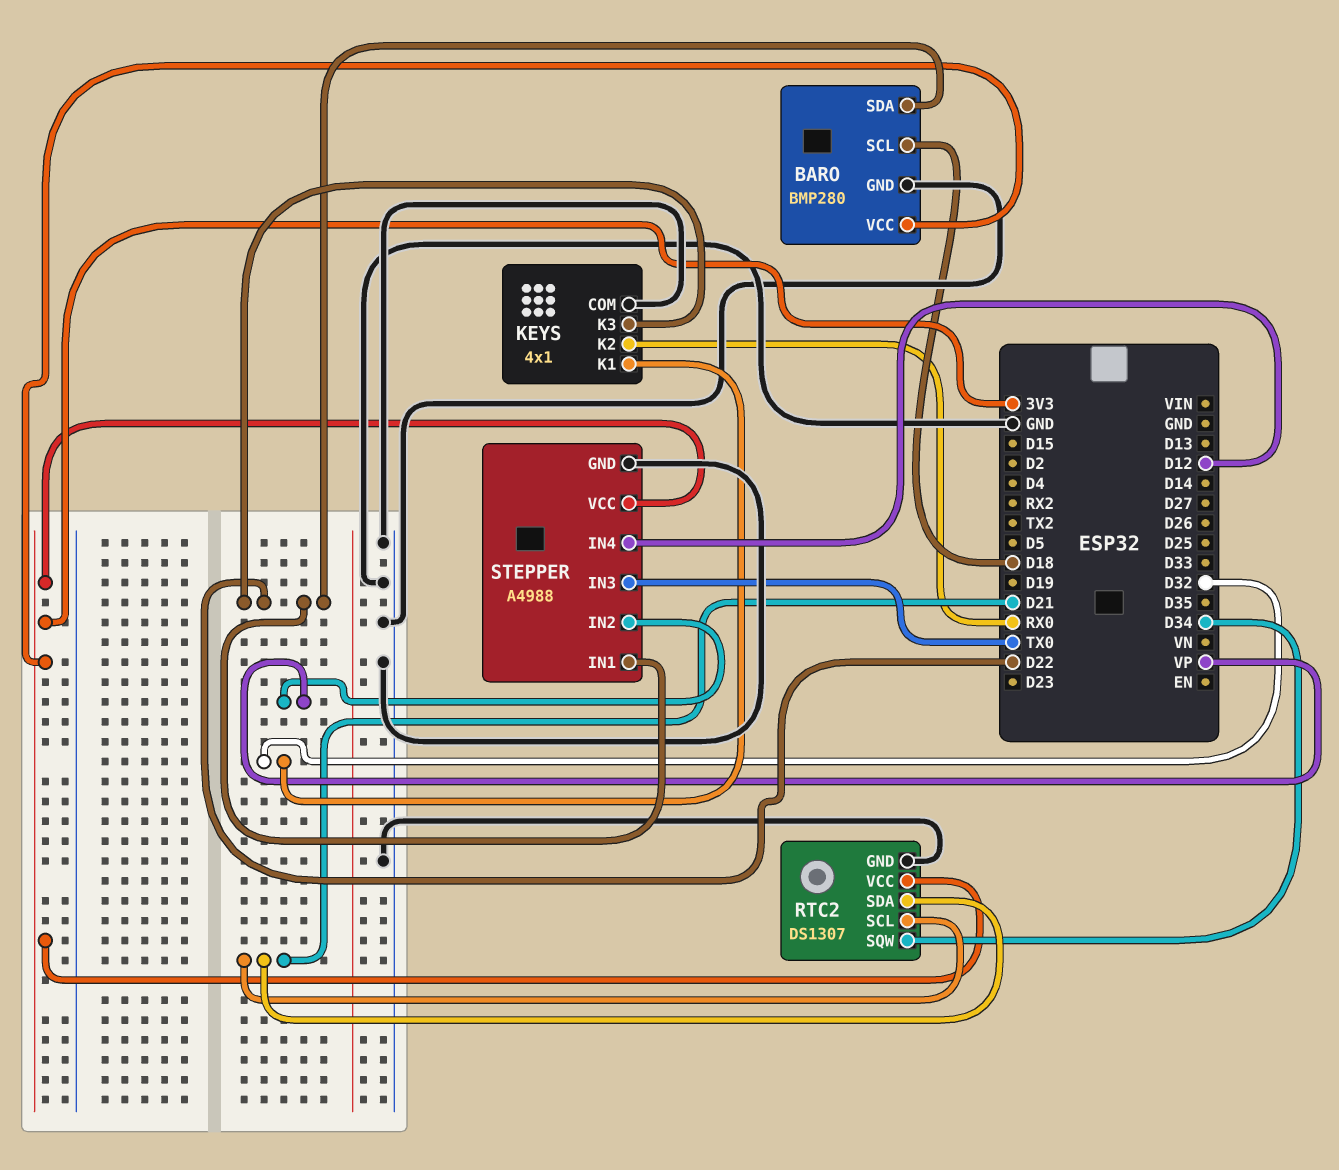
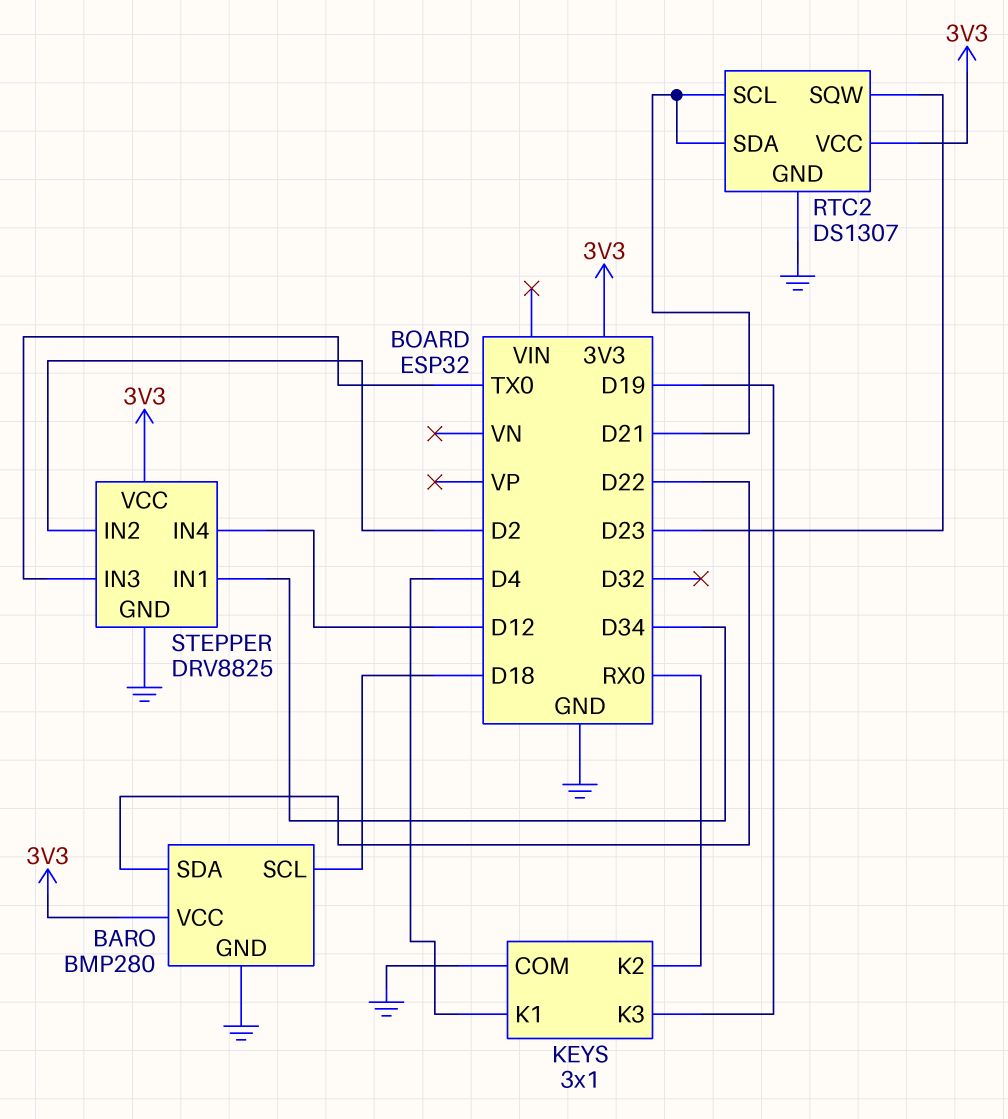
KEYS: 4x1 -> 3x1
KEYS pin K1: D32 -> D4
KEYS pin K3: D22 -> D19
RTC2 pin SQW: D34 -> D23
STEPPER: A4988 -> DRV8825
STEPPER pin IN1: D22 -> D34
STEPPER pin IN2: VP -> D2

